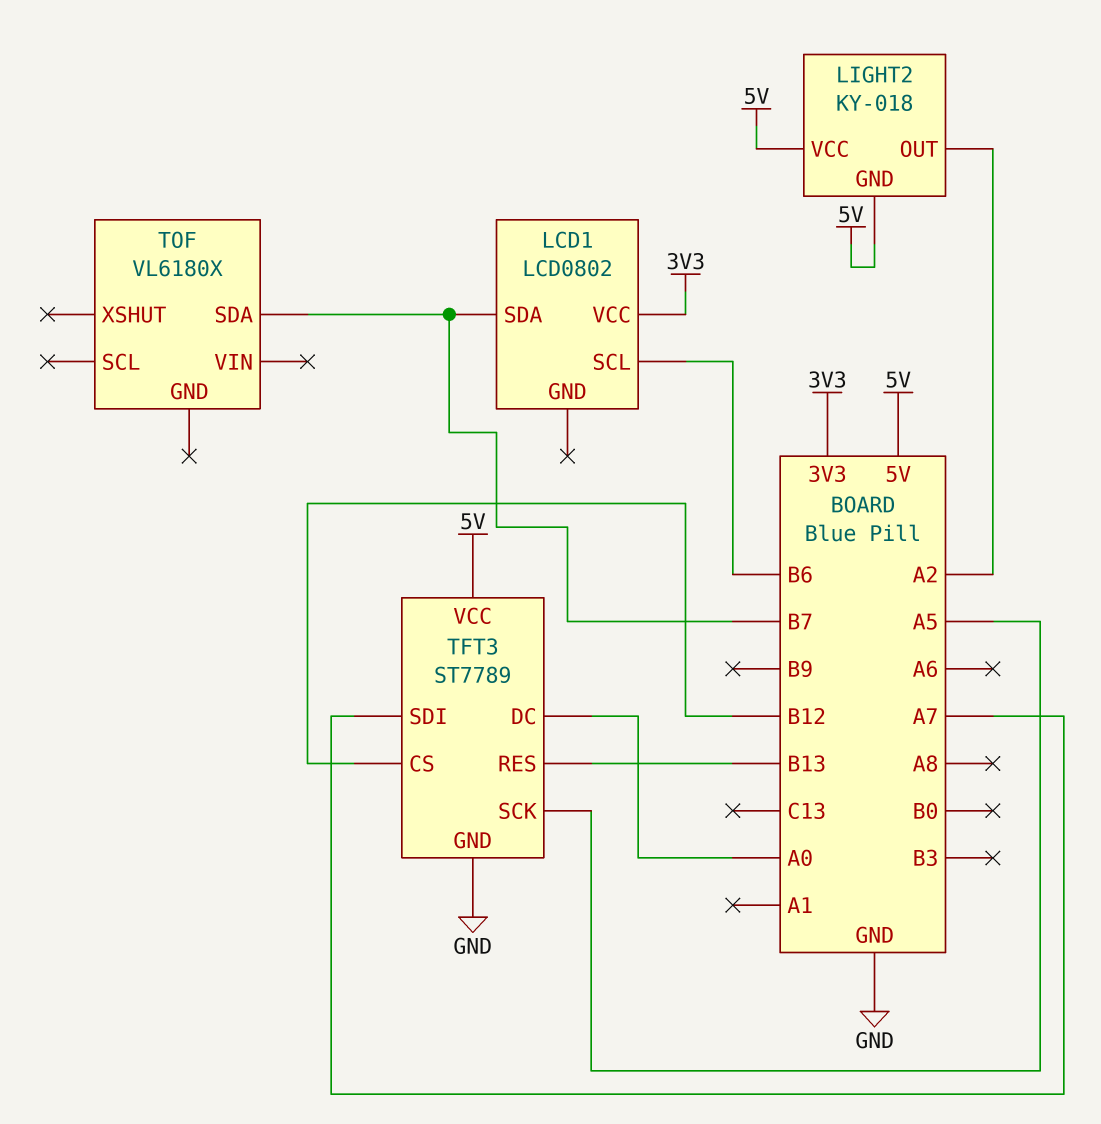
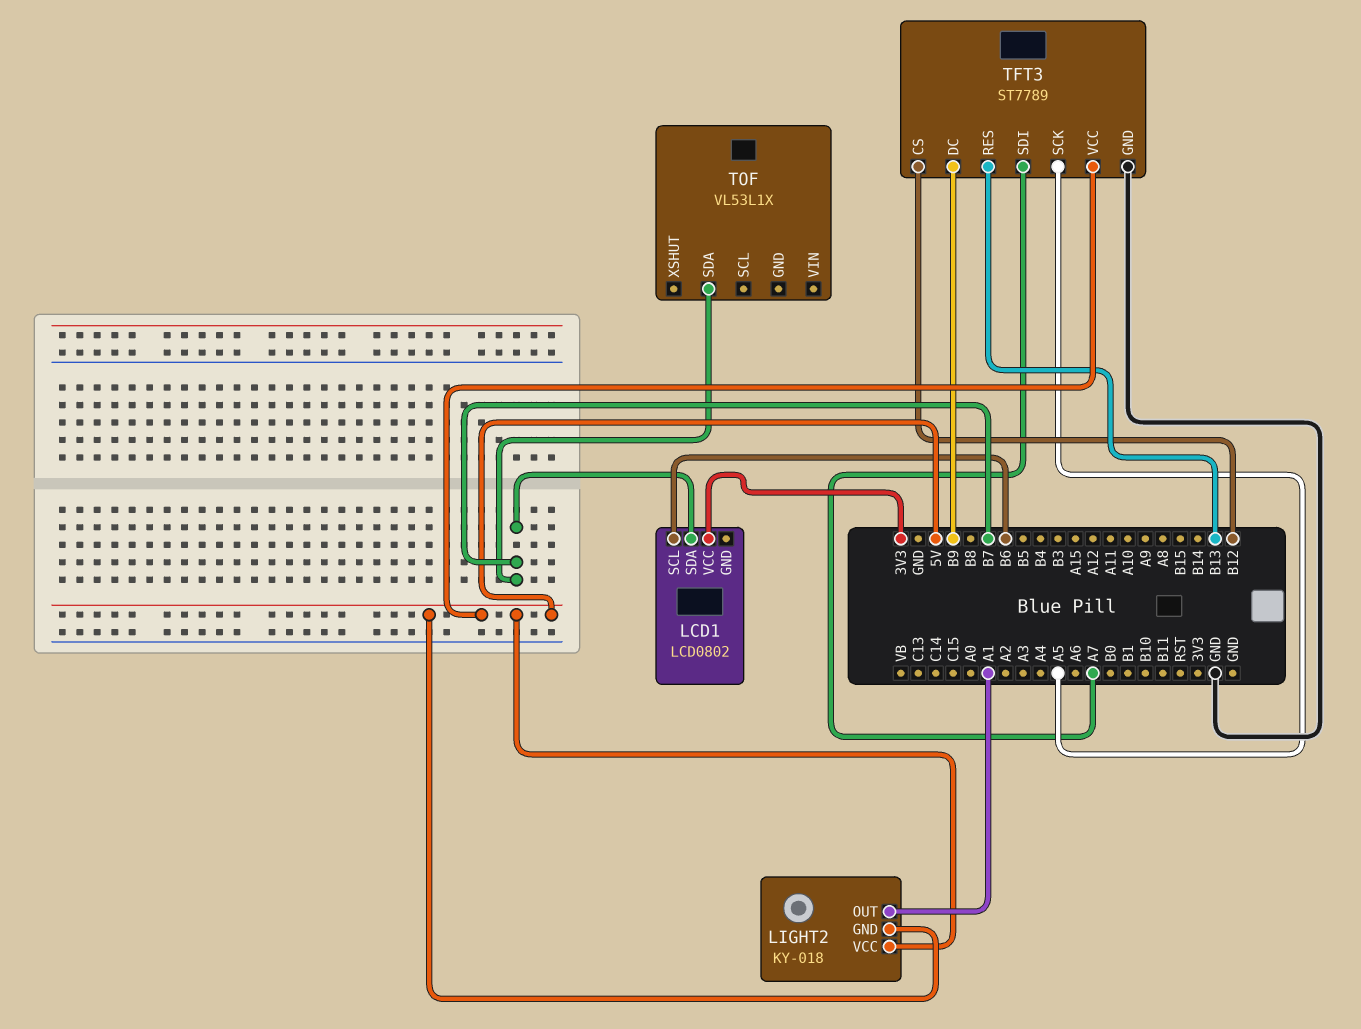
LIGHT2 pin OUT: A2 -> A1
TFT3 pin DC: A0 -> B9
TOF: VL6180X -> VL53L1X

